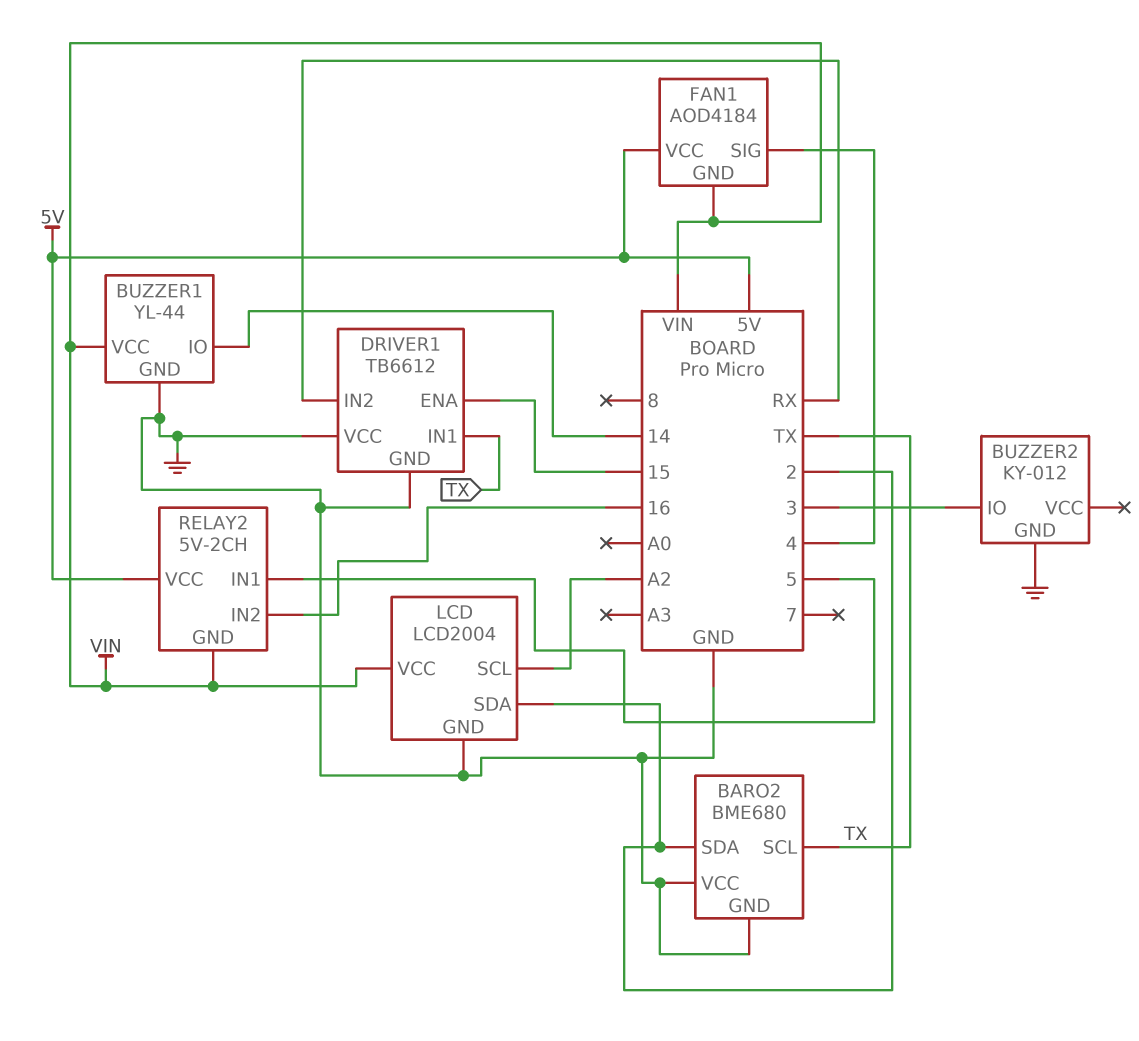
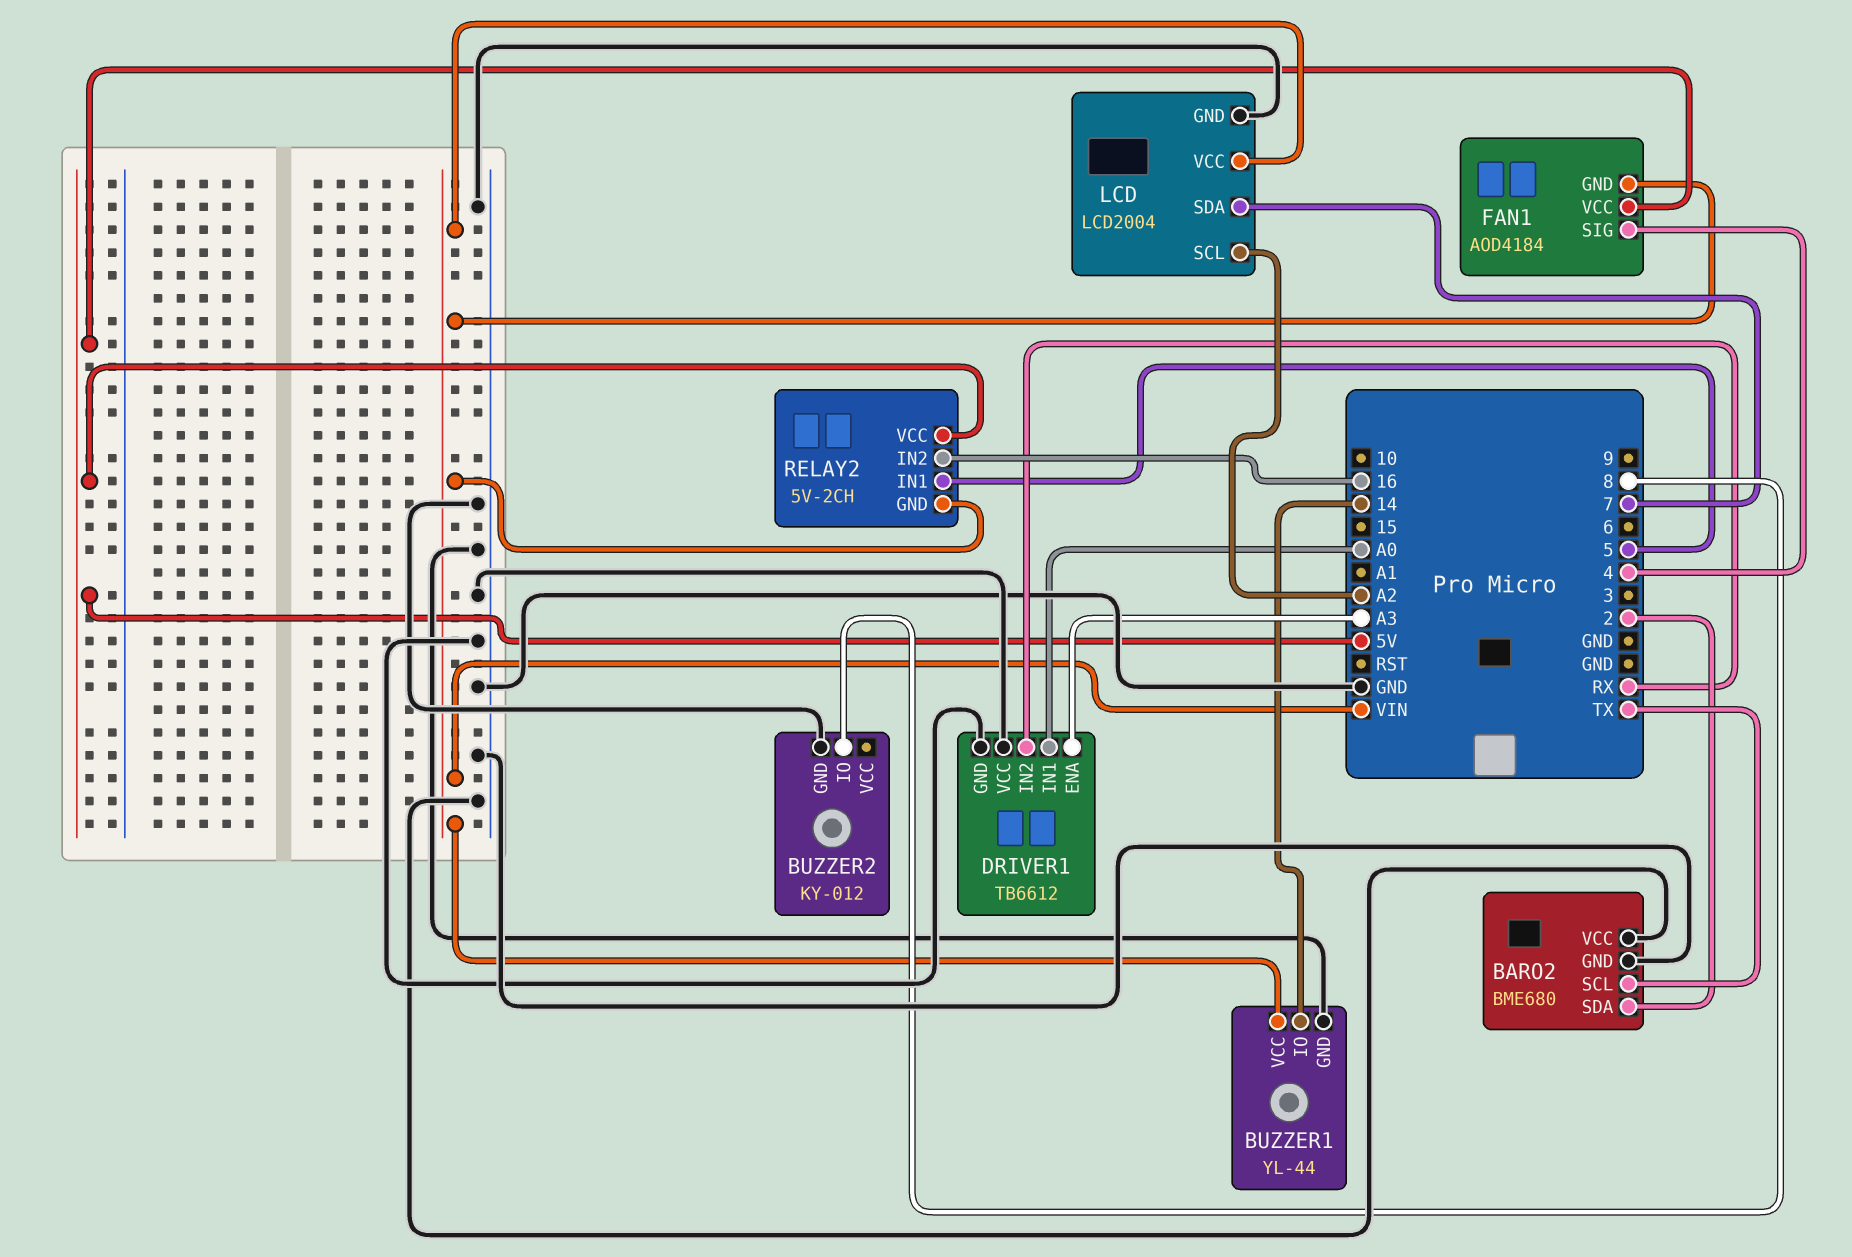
BUZZER2 pin IO: 3 -> 8
DRIVER1 pin ENA: 15 -> A3
DRIVER1 pin IN1: TX -> A0
LCD pin SDA: 2 -> 7

